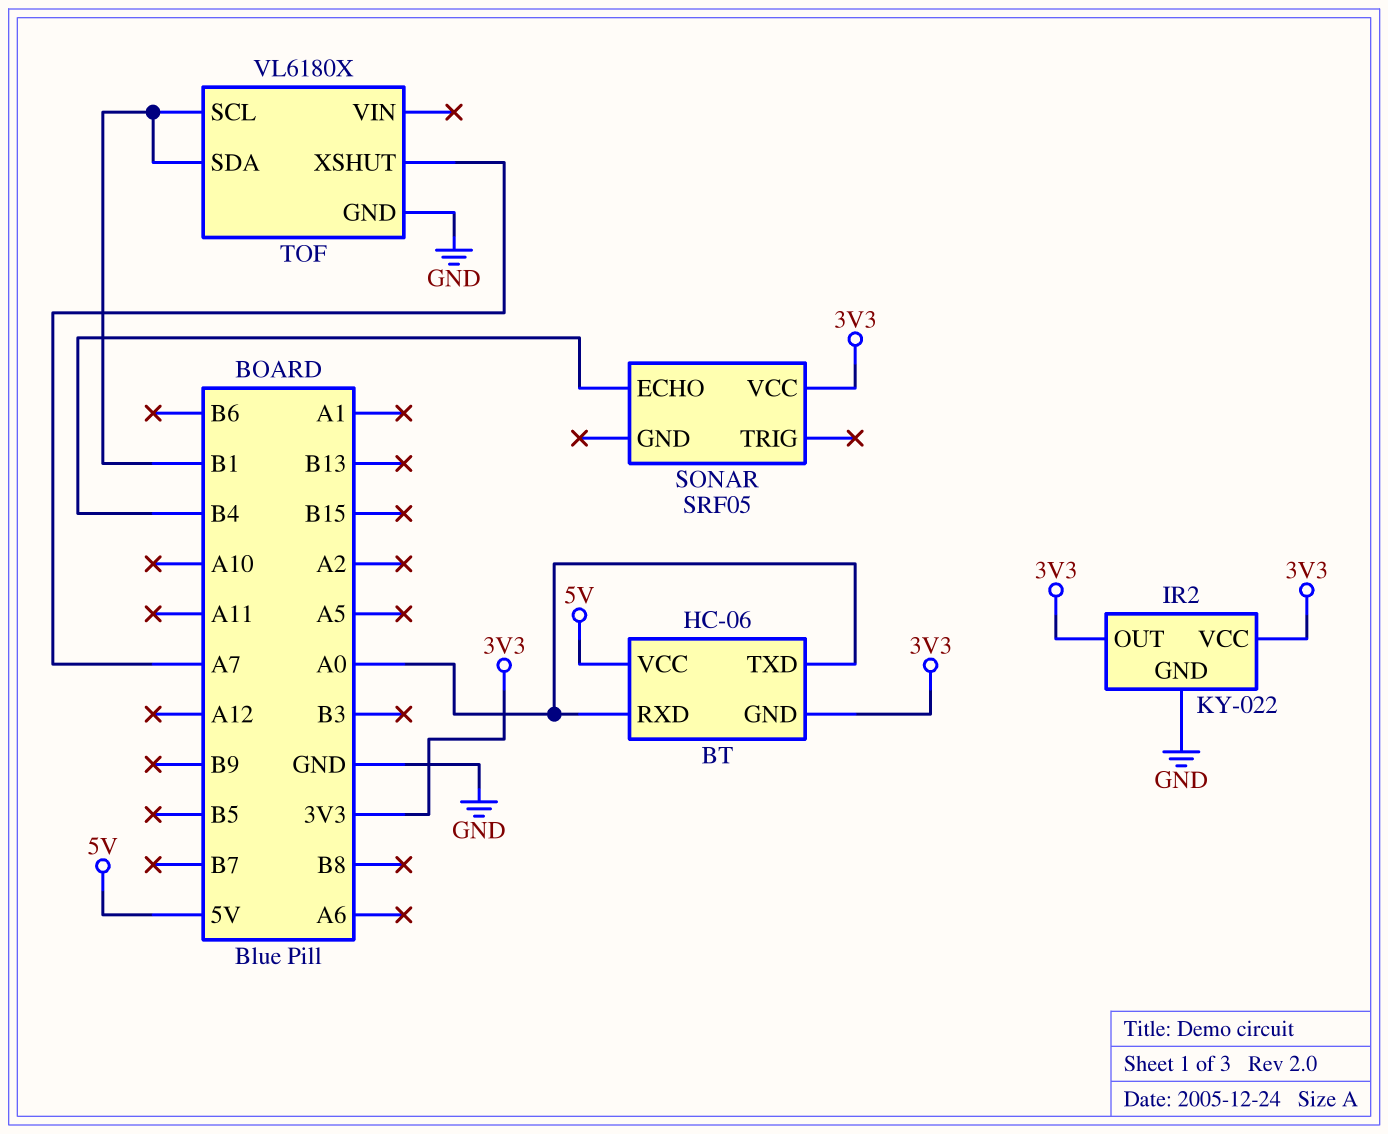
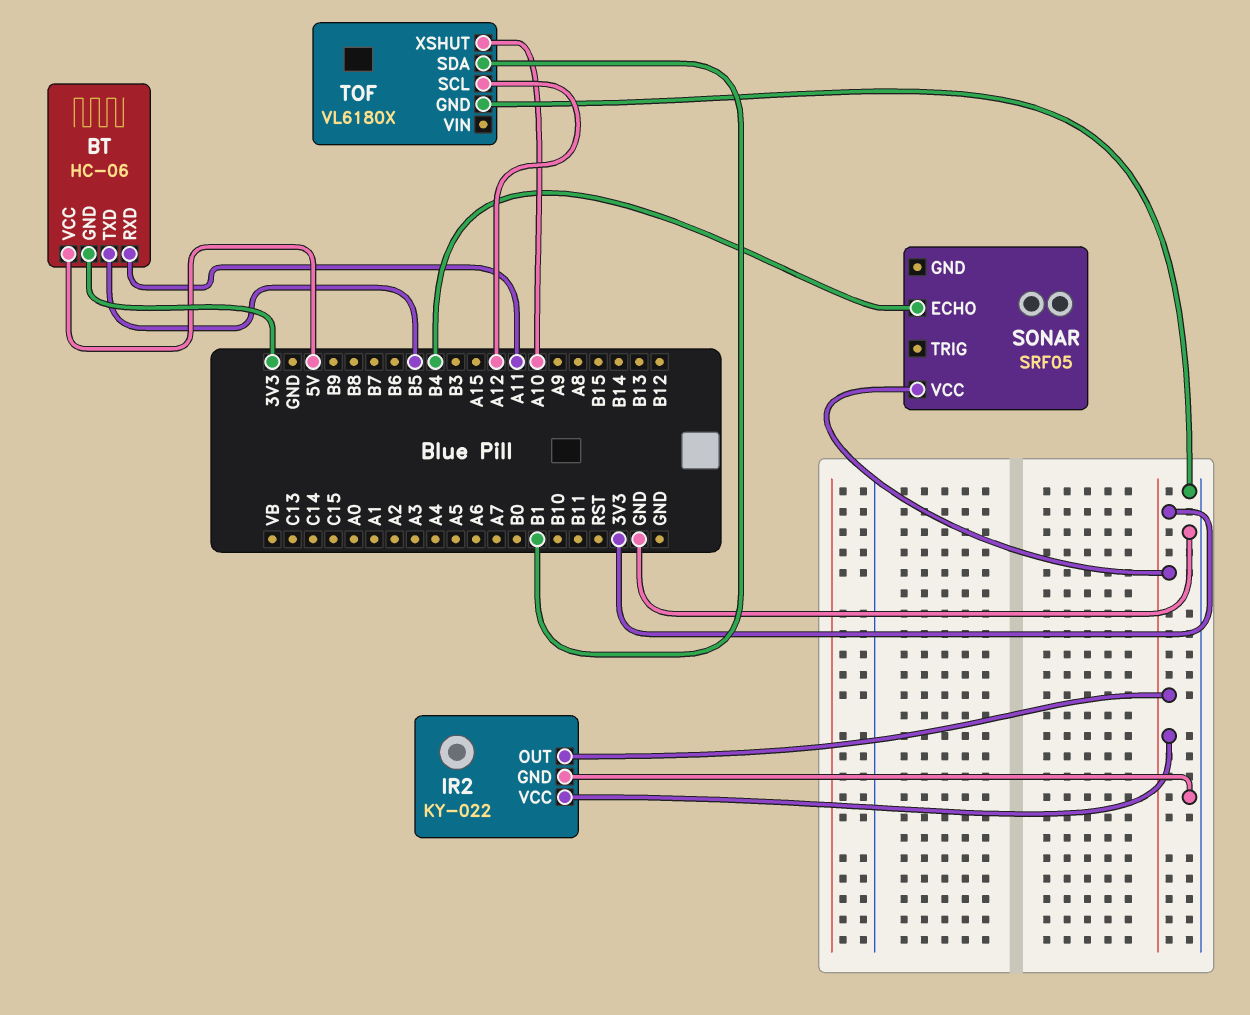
BT pin RXD: A0 -> A11
BT pin TXD: A0 -> B5
TOF pin SCL: B1 -> A12
TOF pin XSHUT: A7 -> A10

